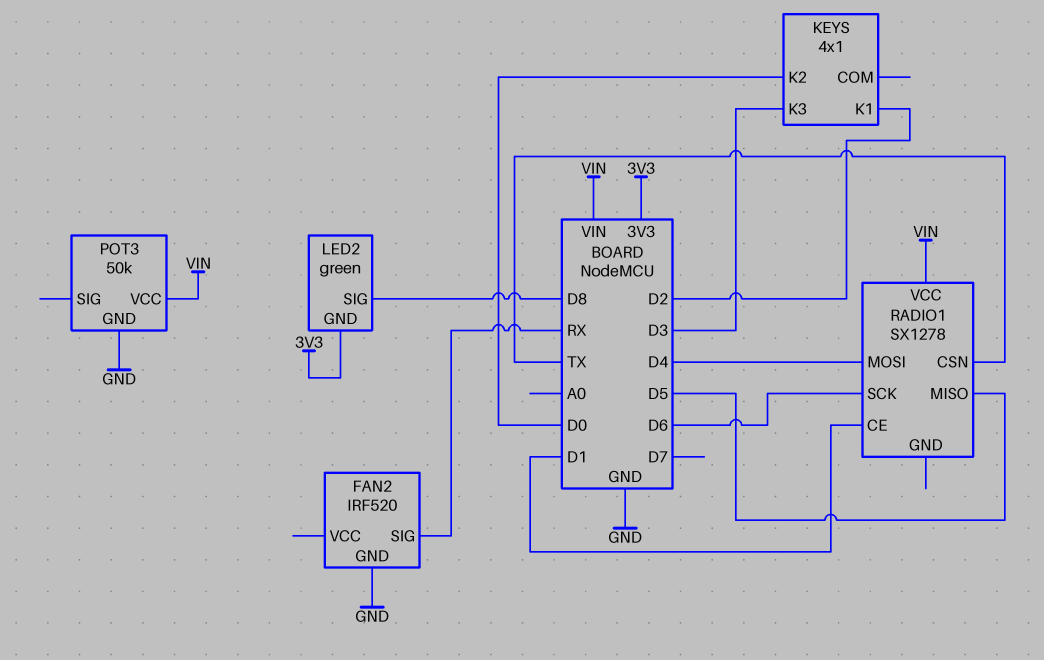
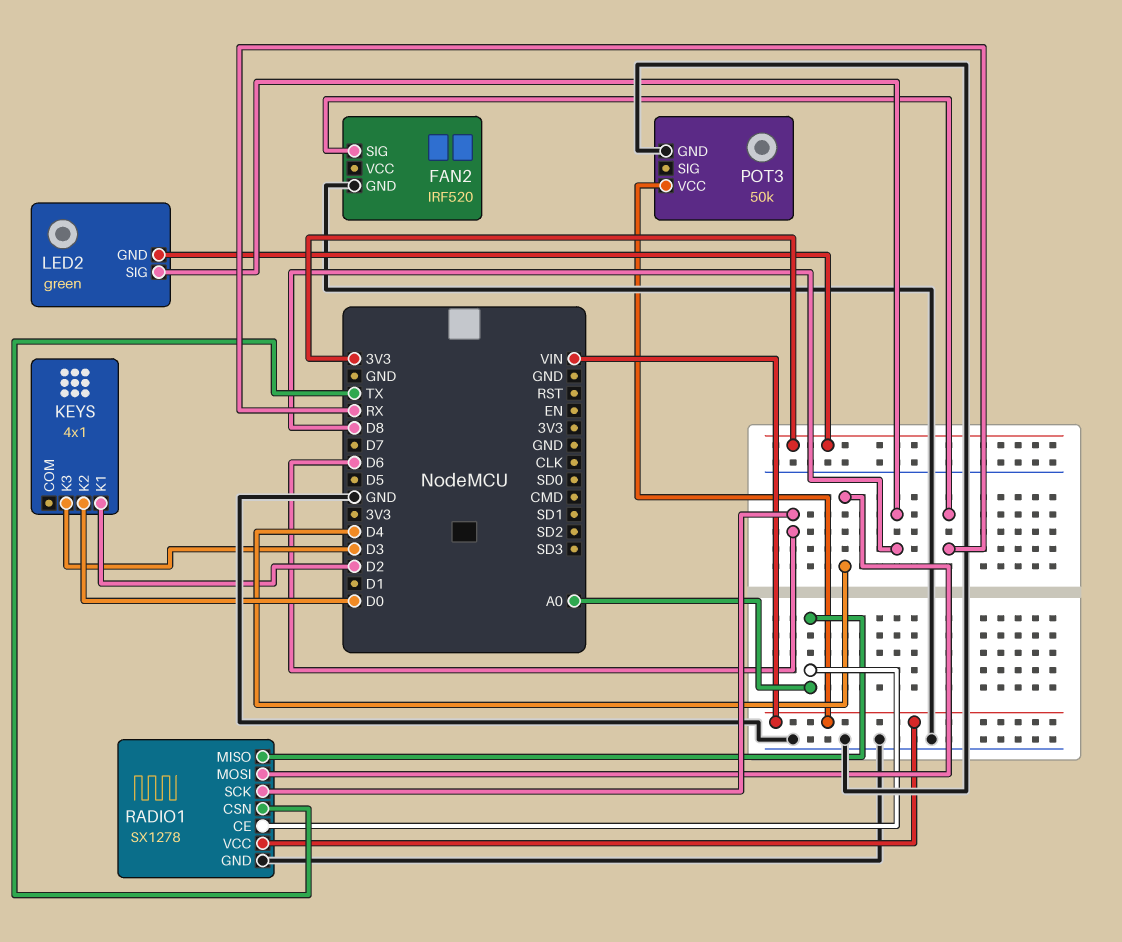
RADIO1 pin CE: D1 -> A0
RADIO1 pin GND: none -> GND
RADIO1 pin MISO: D5 -> A0

